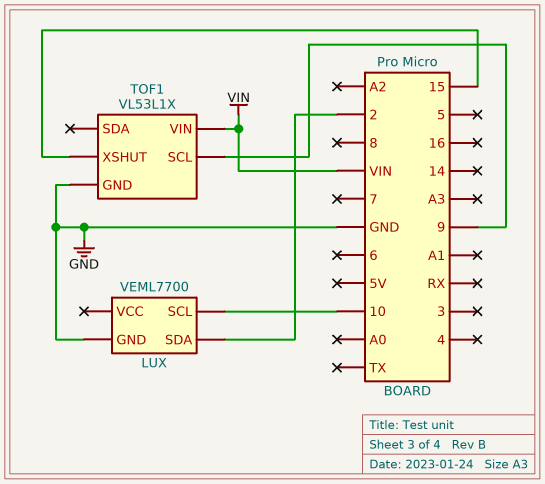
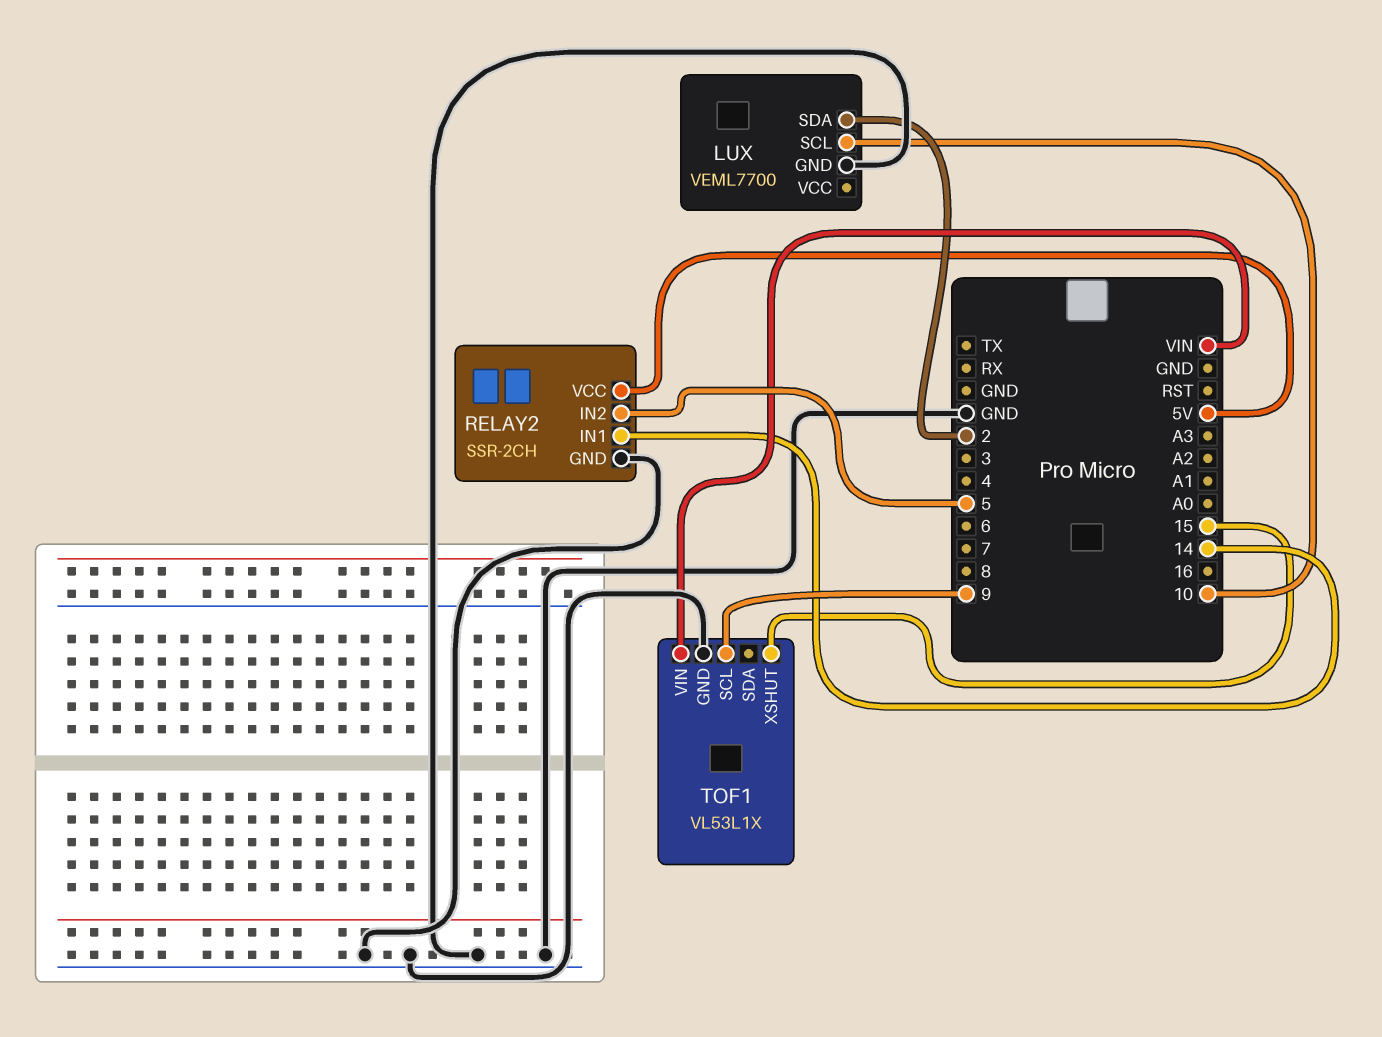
RELAY2: none -> SSR-2CH
RELAY2 pin GND: none -> GND
RELAY2 pin IN1: none -> 14
RELAY2 pin IN2: none -> 5
RELAY2 pin VCC: none -> 5V

